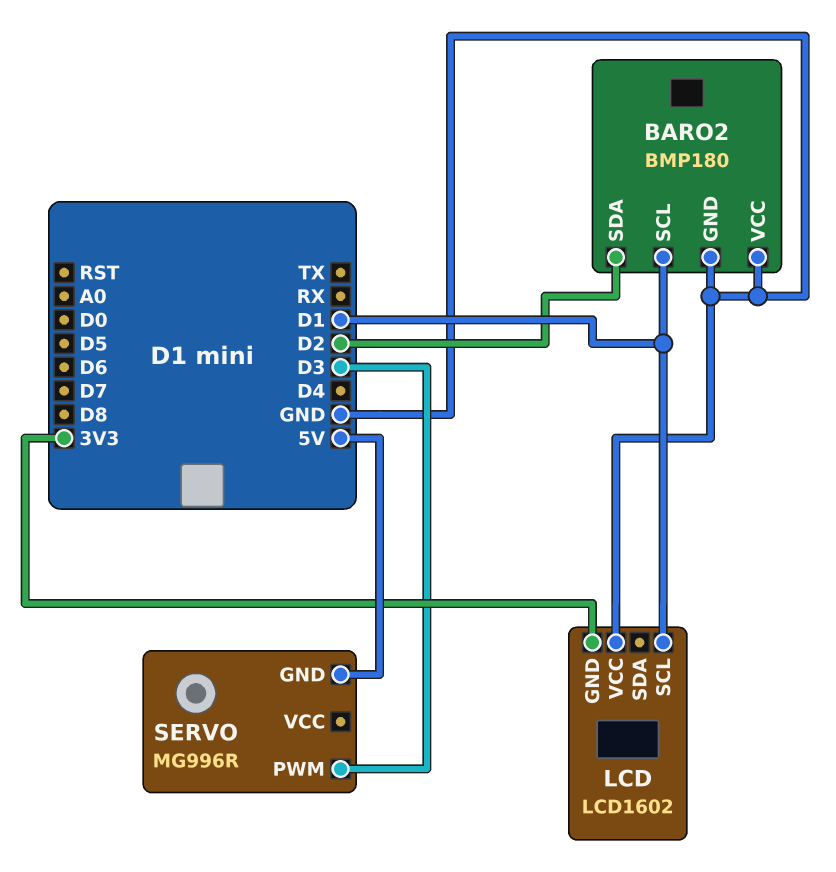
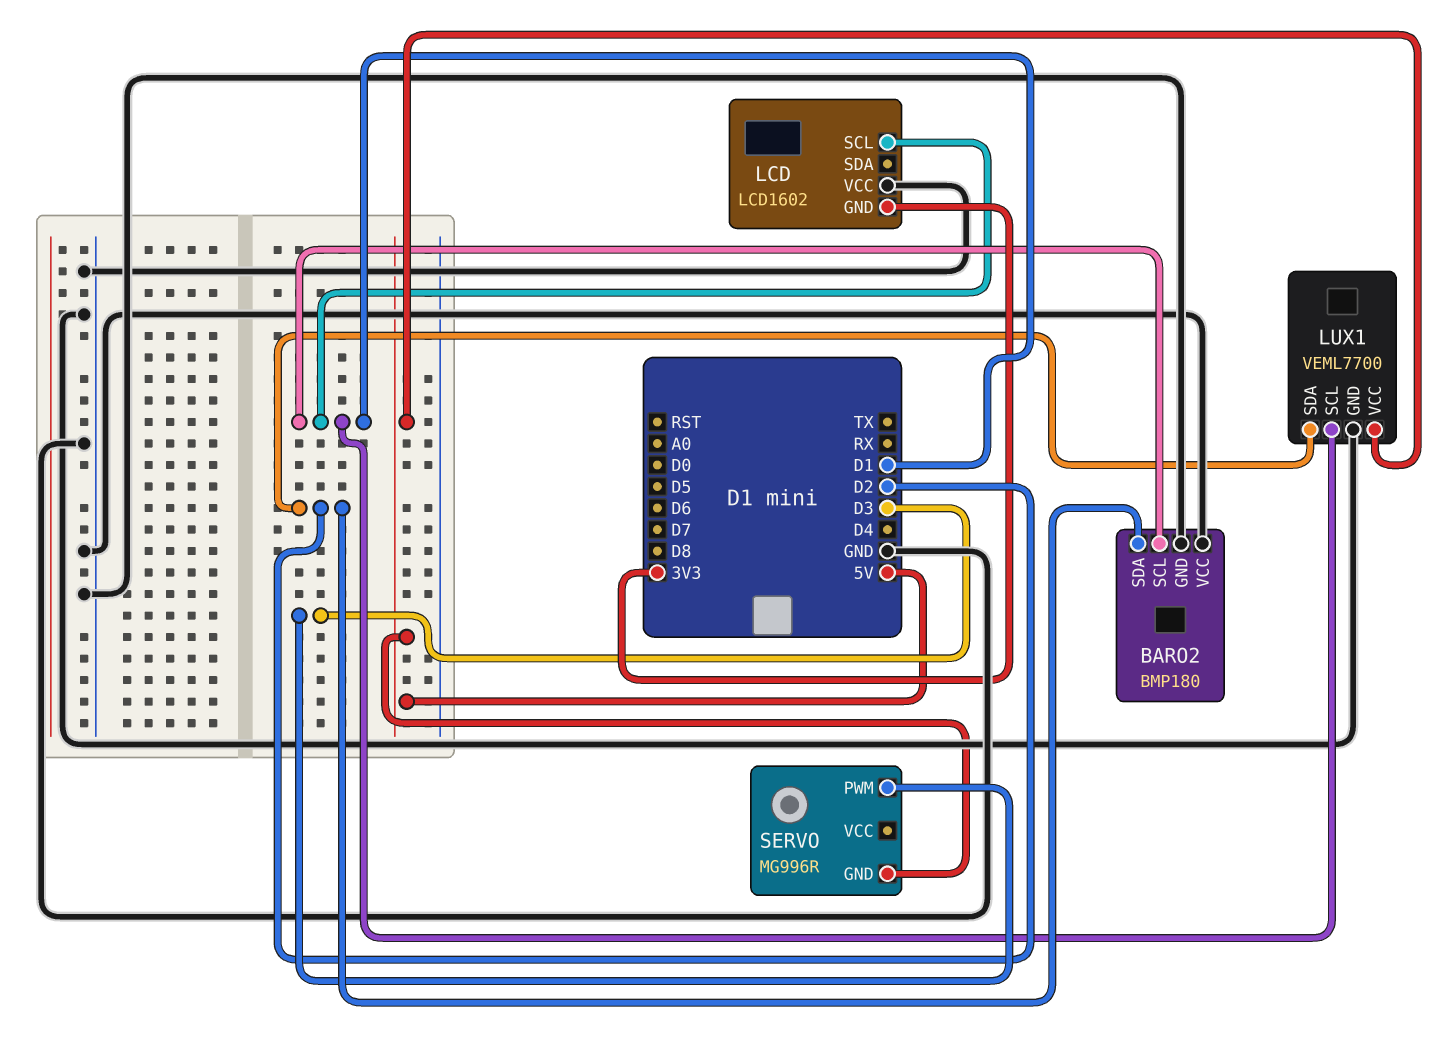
LUX1: none -> VEML7700
LUX1 pin GND: none -> GND
LUX1 pin SCL: none -> D1
LUX1 pin SDA: none -> D2
LUX1 pin VCC: none -> 5V

